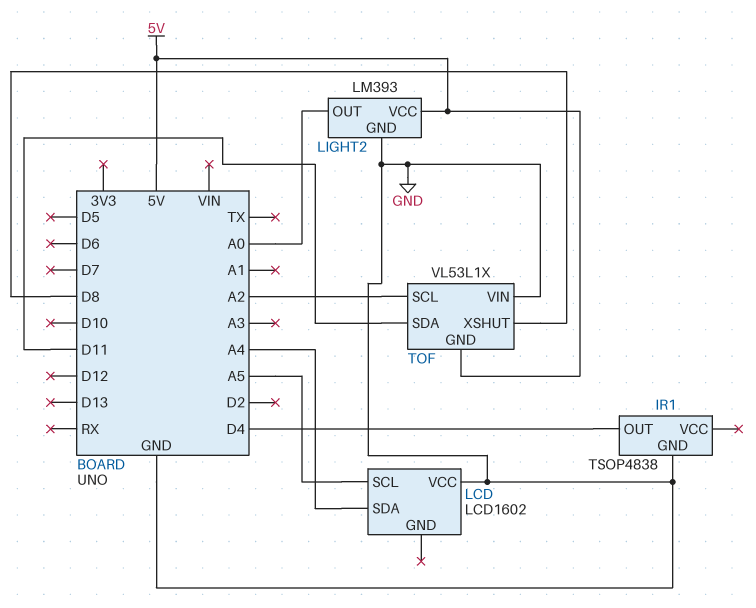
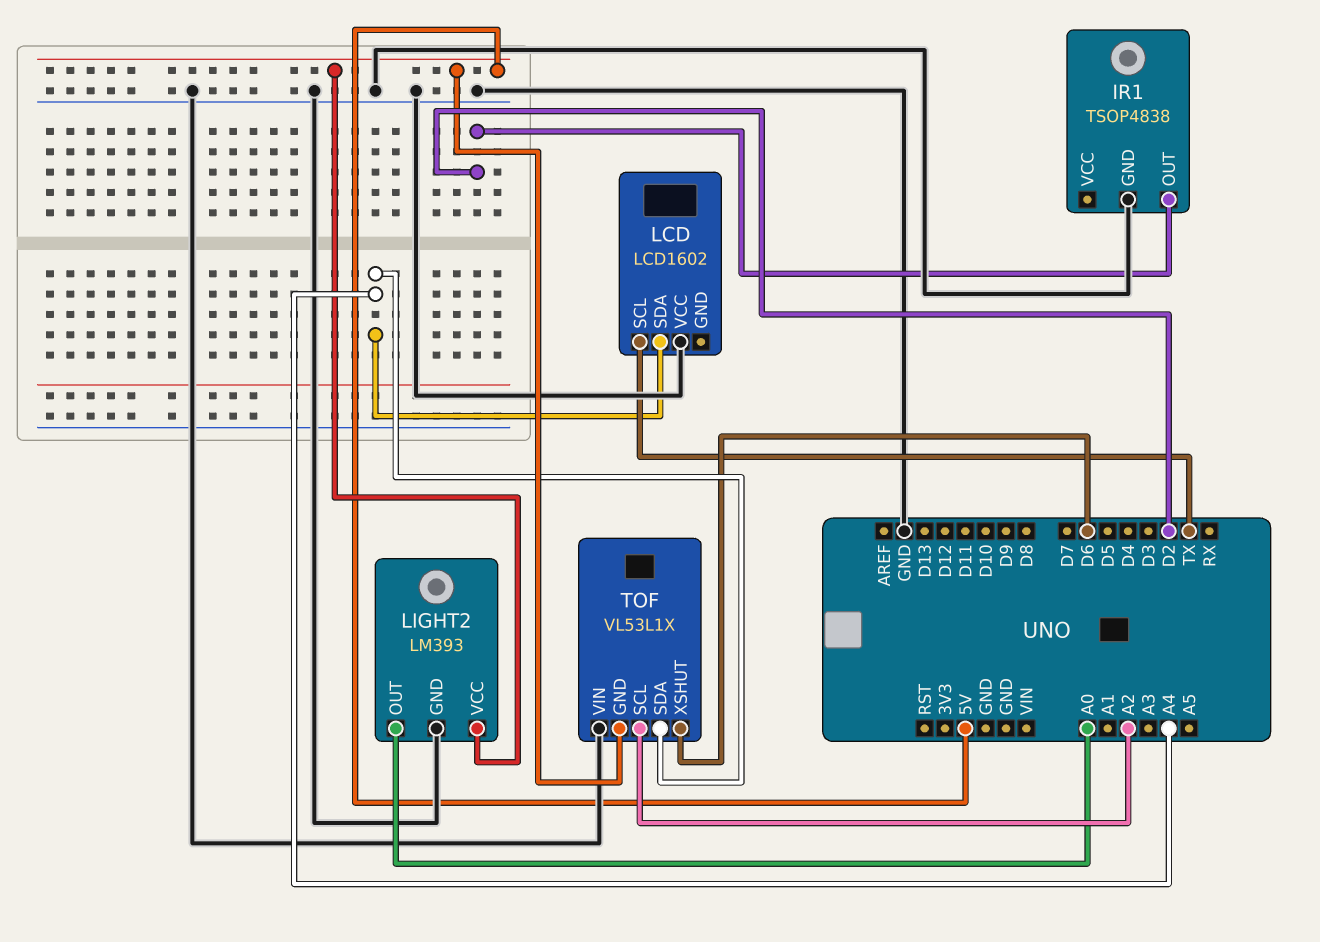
IR1 pin OUT: D4 -> D2
LCD pin SCL: A5 -> TX
TOF pin SDA: D11 -> A4
TOF pin XSHUT: D8 -> D6

